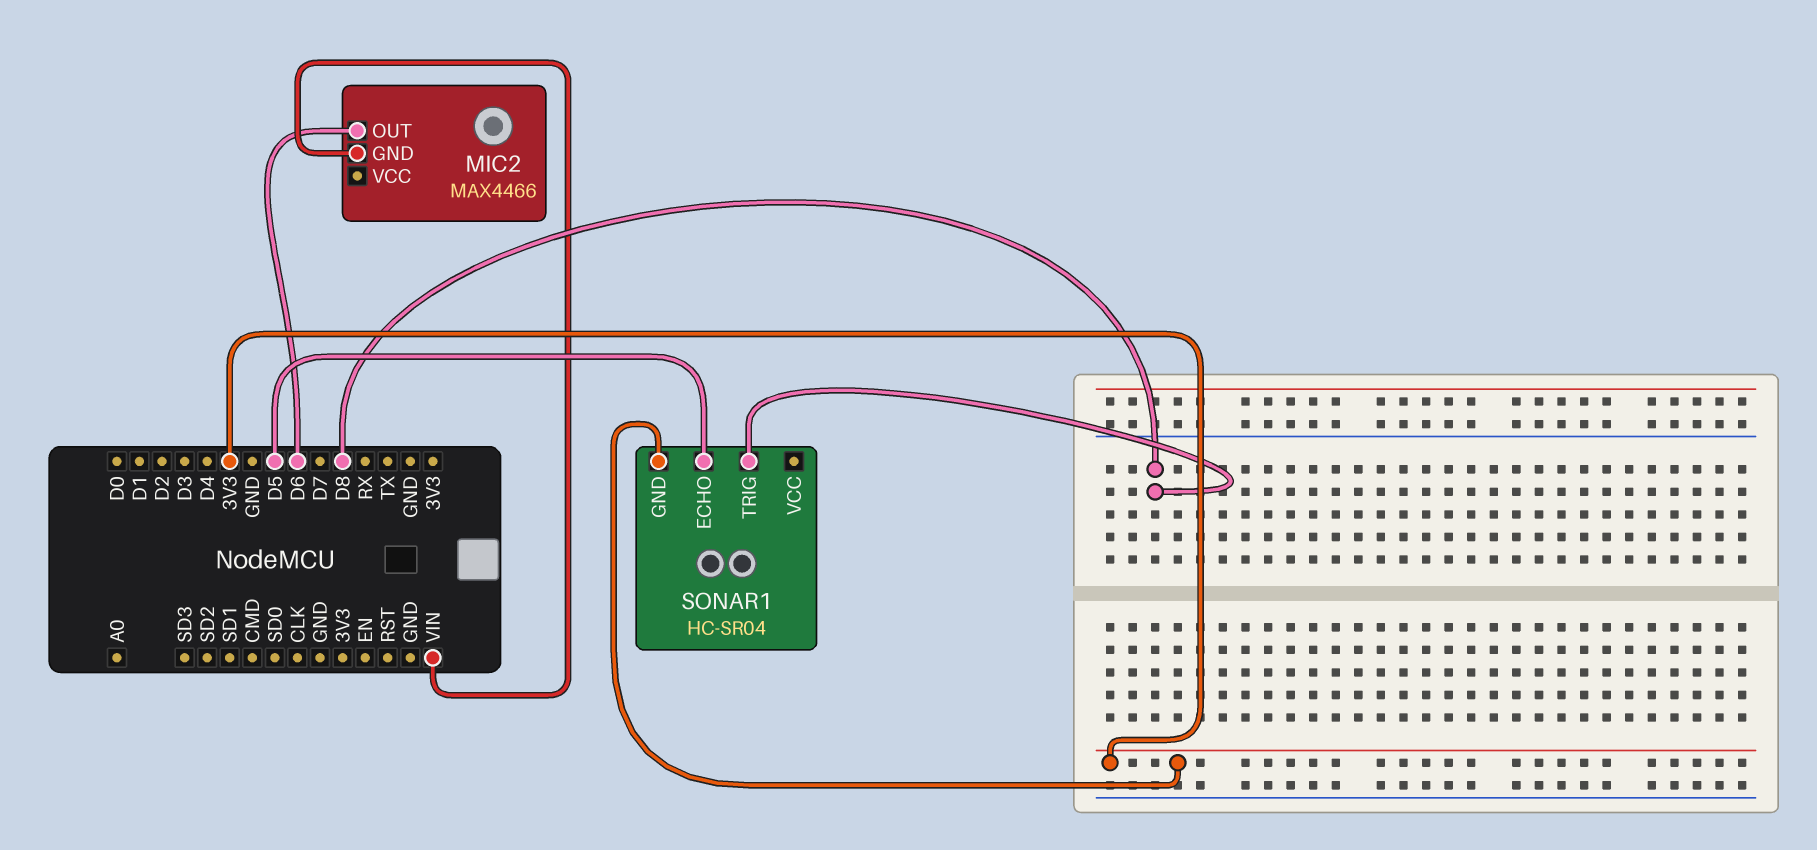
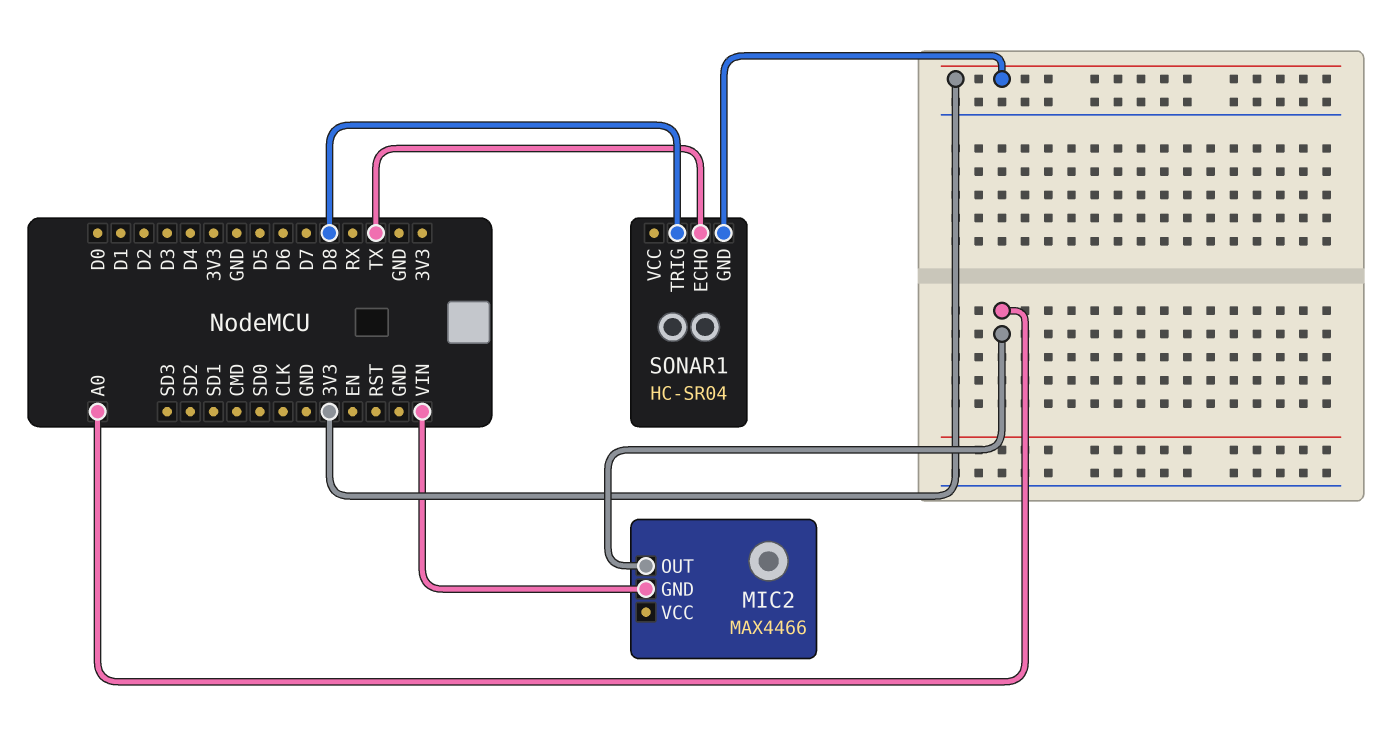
MIC2 pin OUT: D6 -> A0
SONAR1 pin ECHO: D5 -> TX

